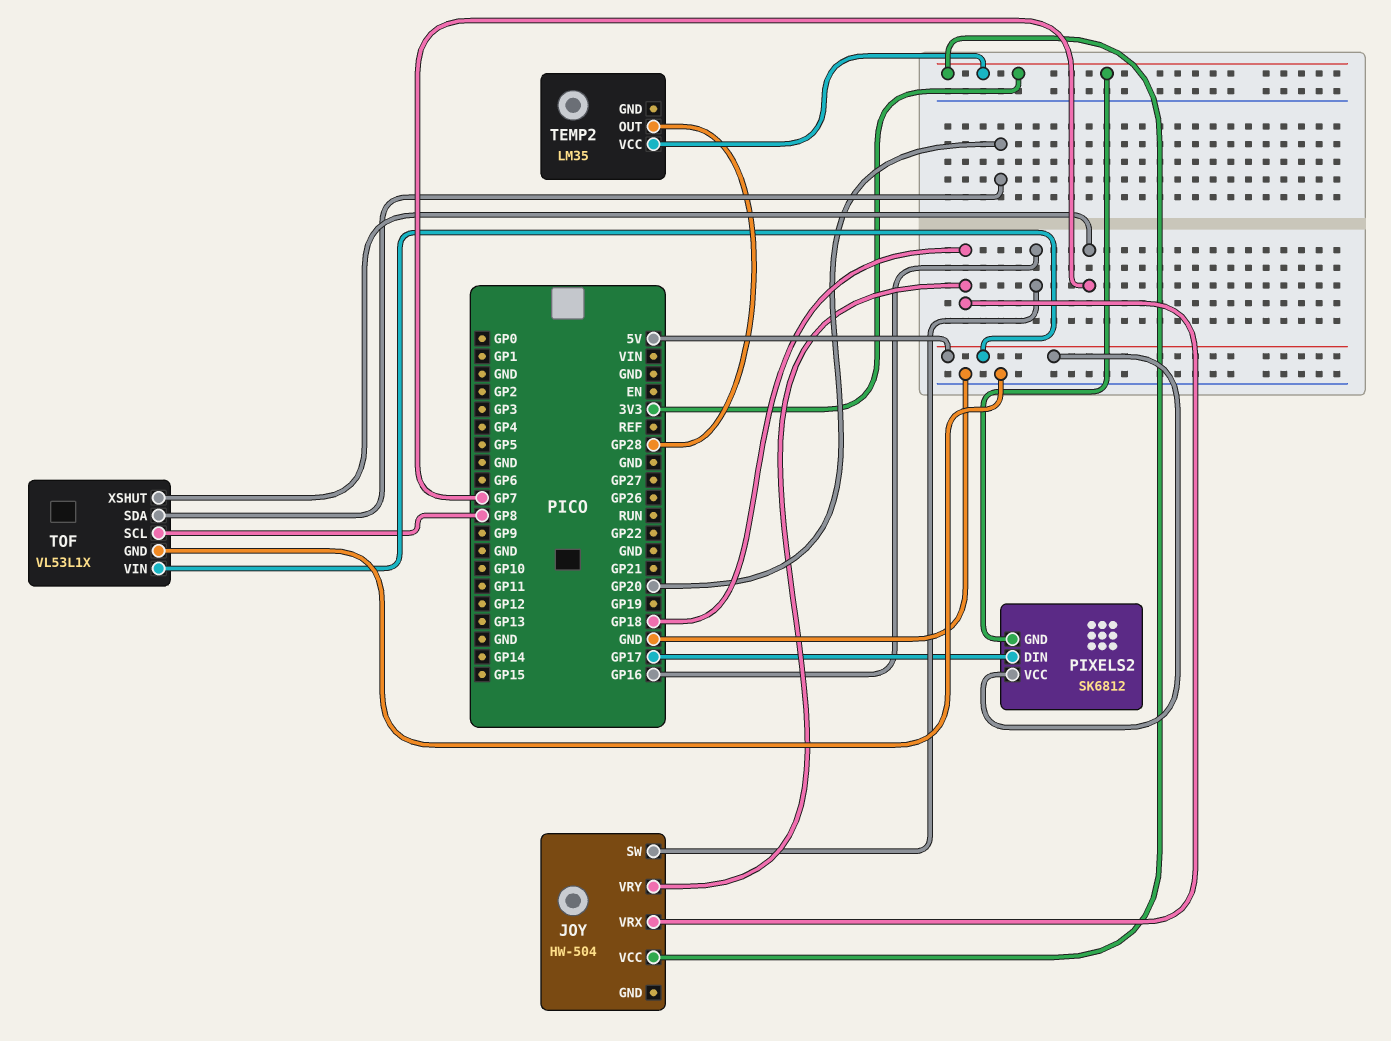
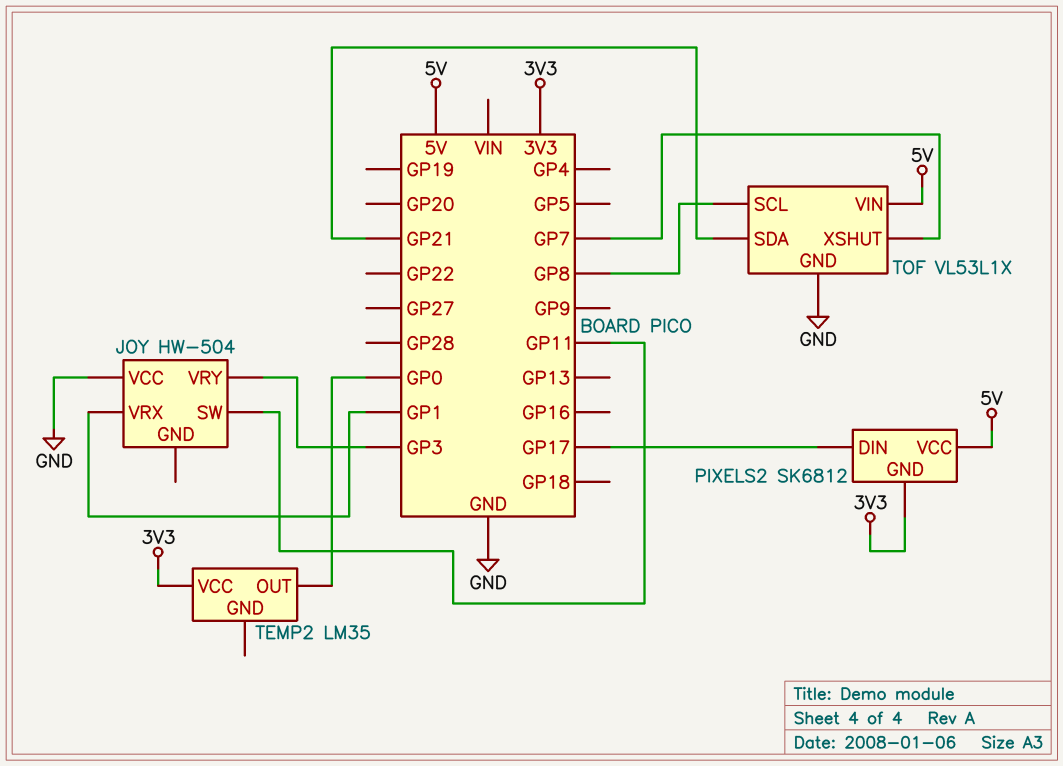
JOY pin SW: GP16 -> GP11
JOY pin VCC: 3V3 -> GND
JOY pin VRX: GP18 -> GP1
JOY pin VRY: GP18 -> GP3
TEMP2 pin OUT: GP28 -> GP0
TOF pin SDA: GP20 -> GP21

